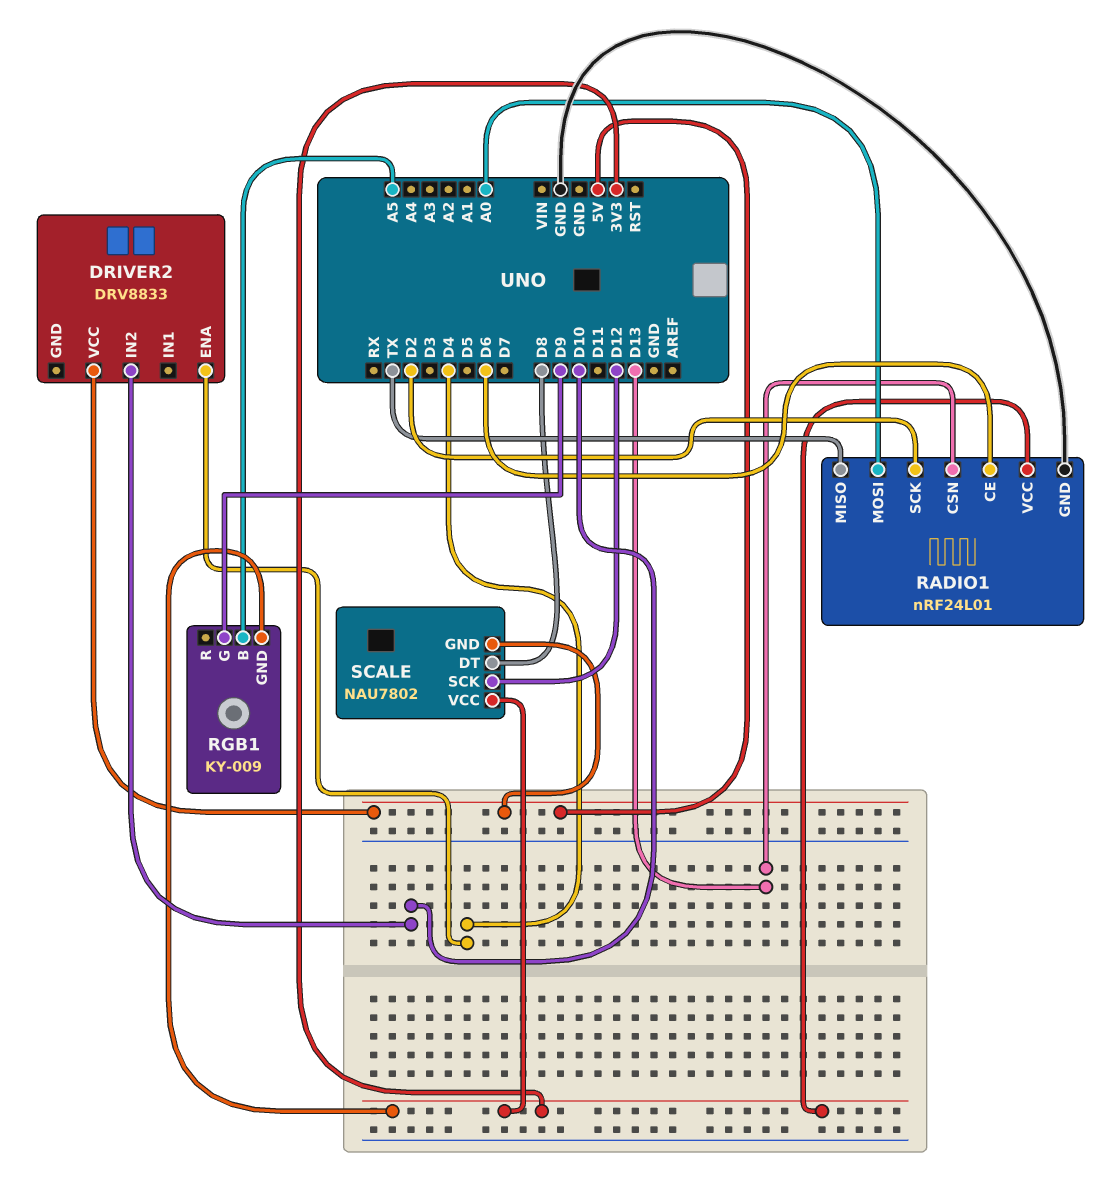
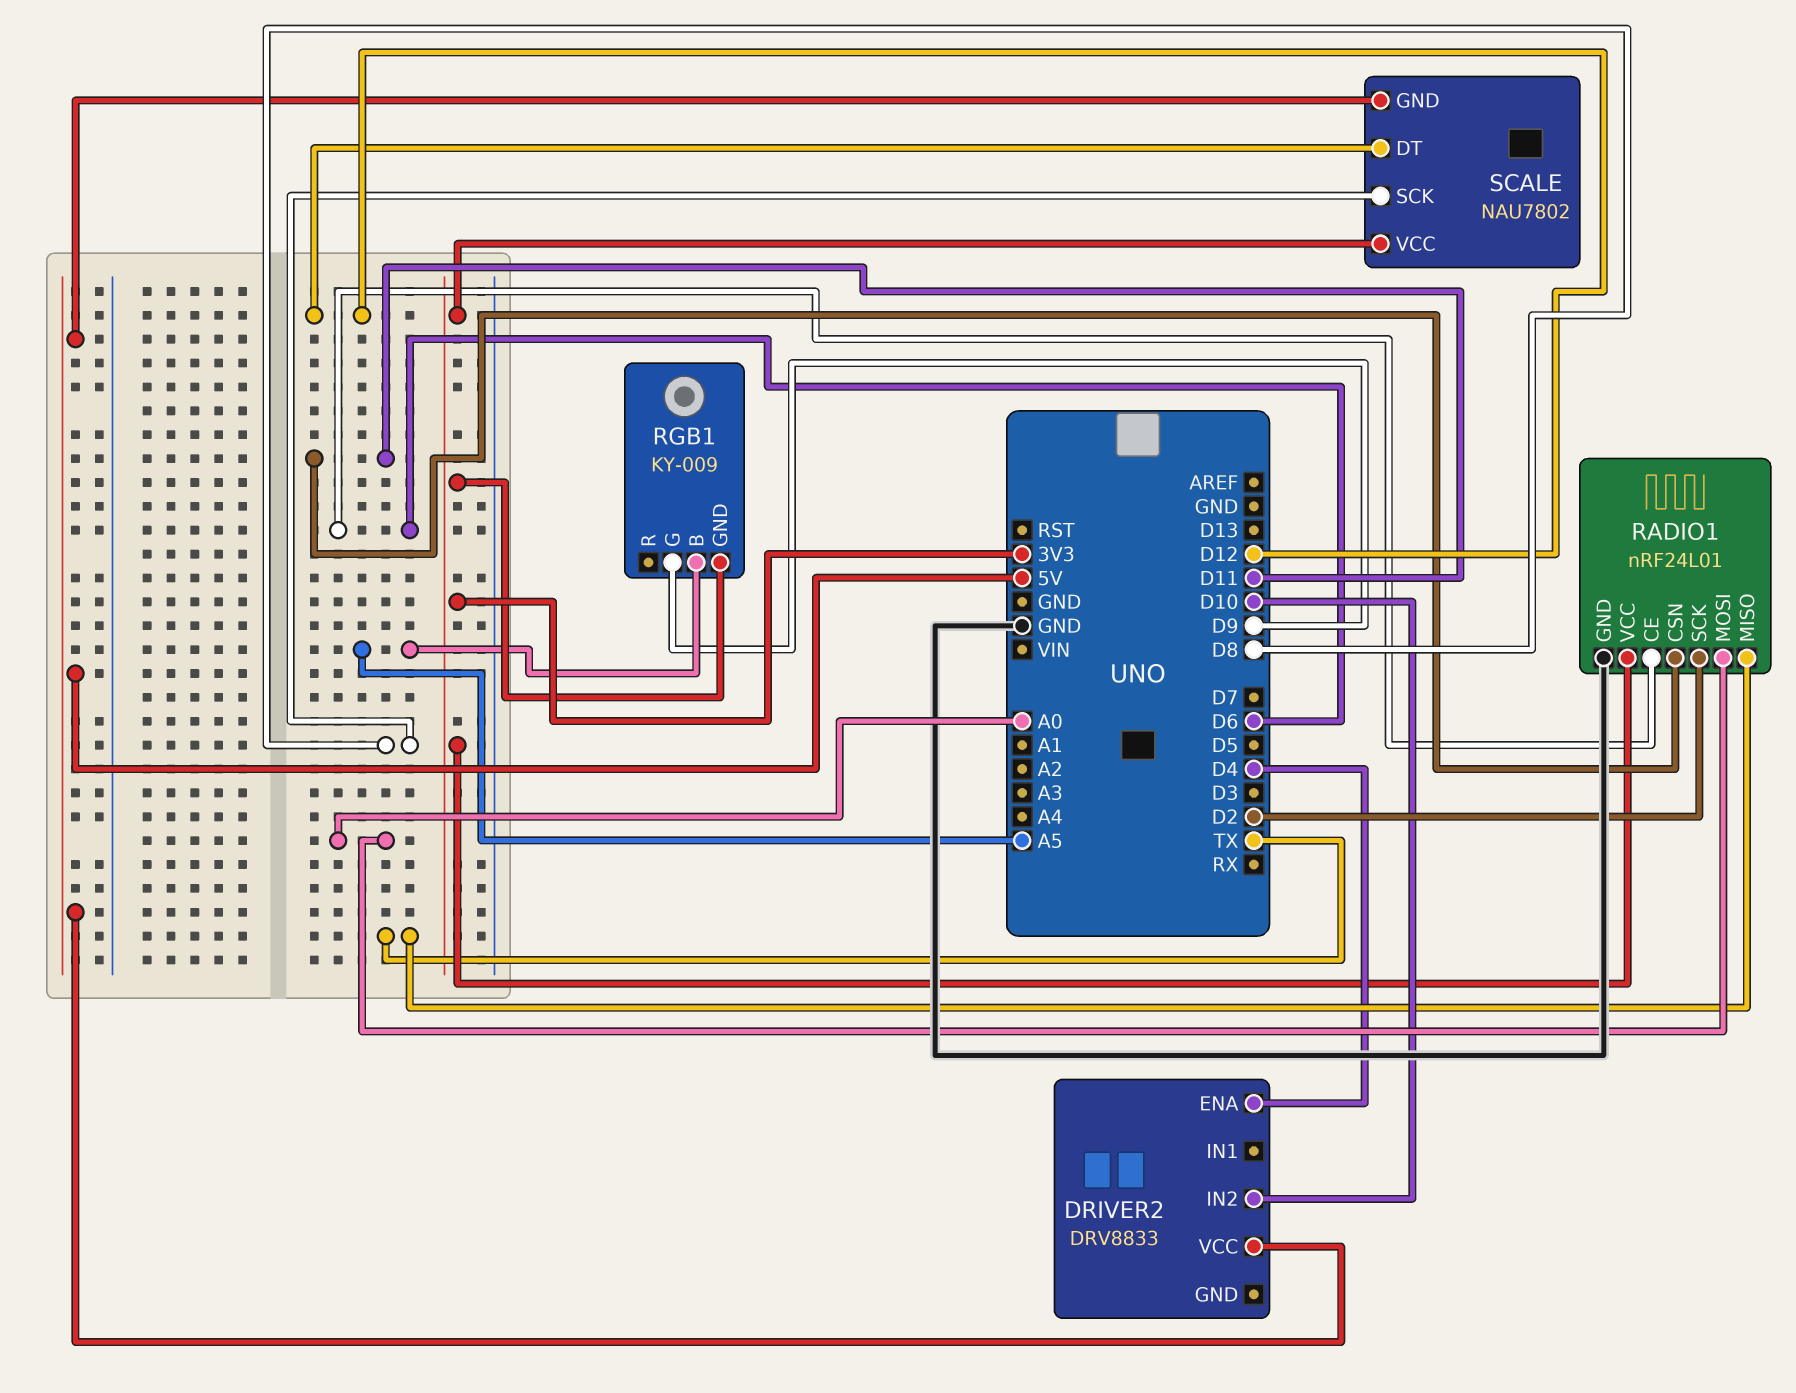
RADIO1 pin CSN: D13 -> D11
SCALE pin DT: D8 -> D12
SCALE pin SCK: D12 -> D8

